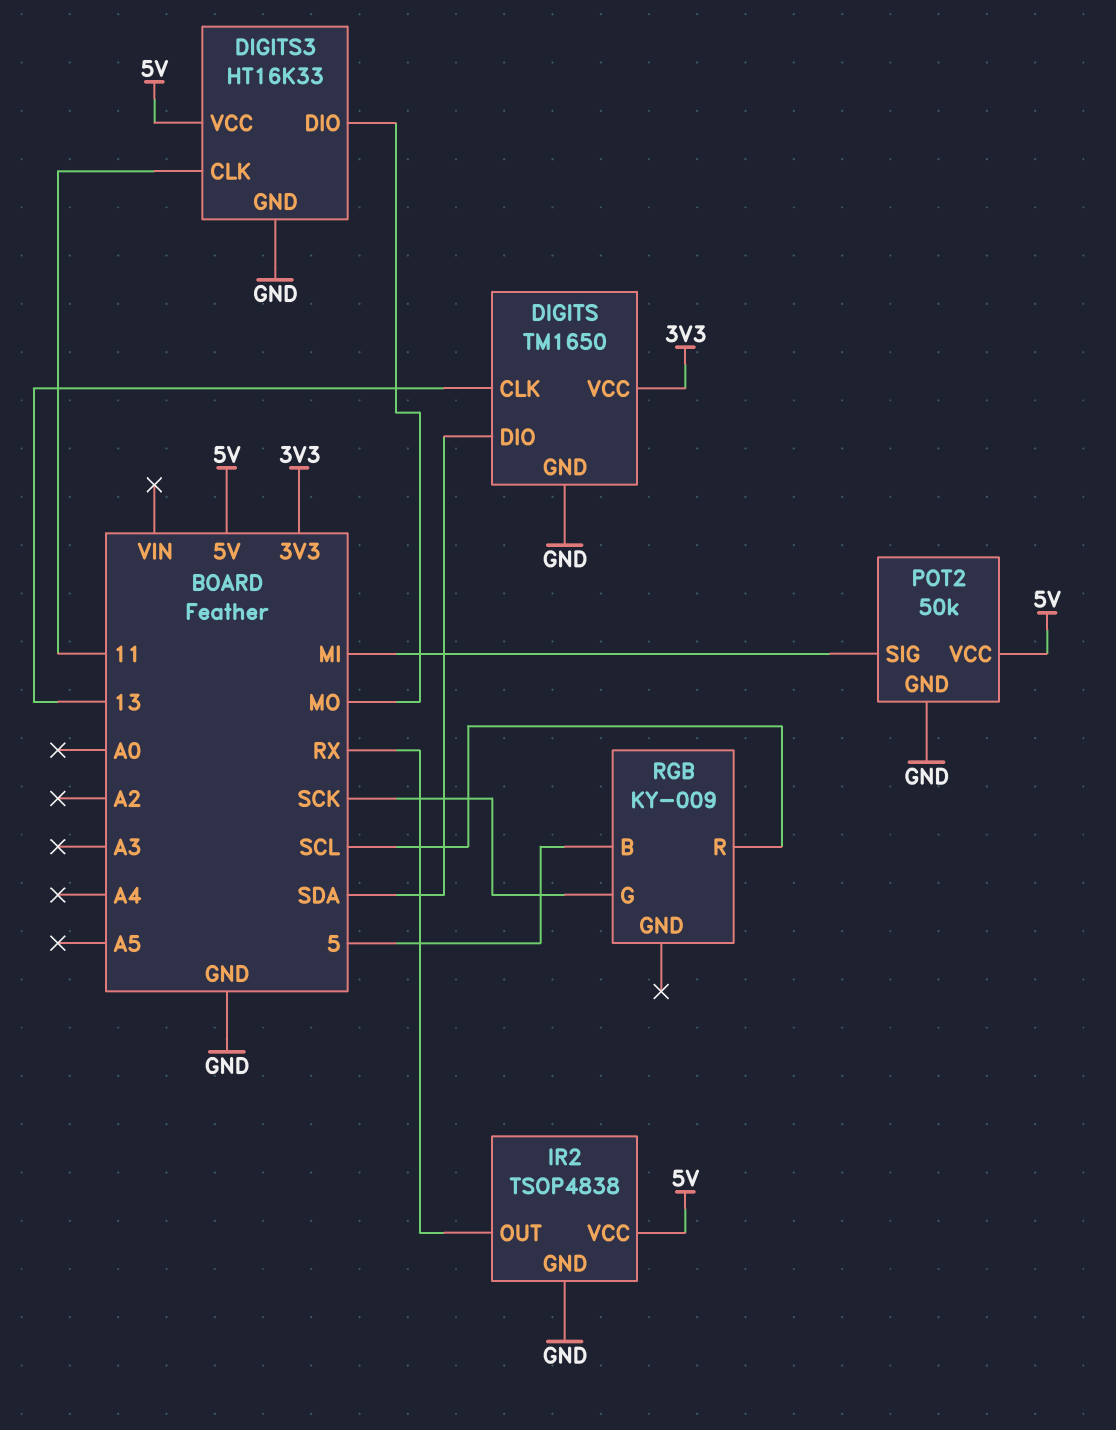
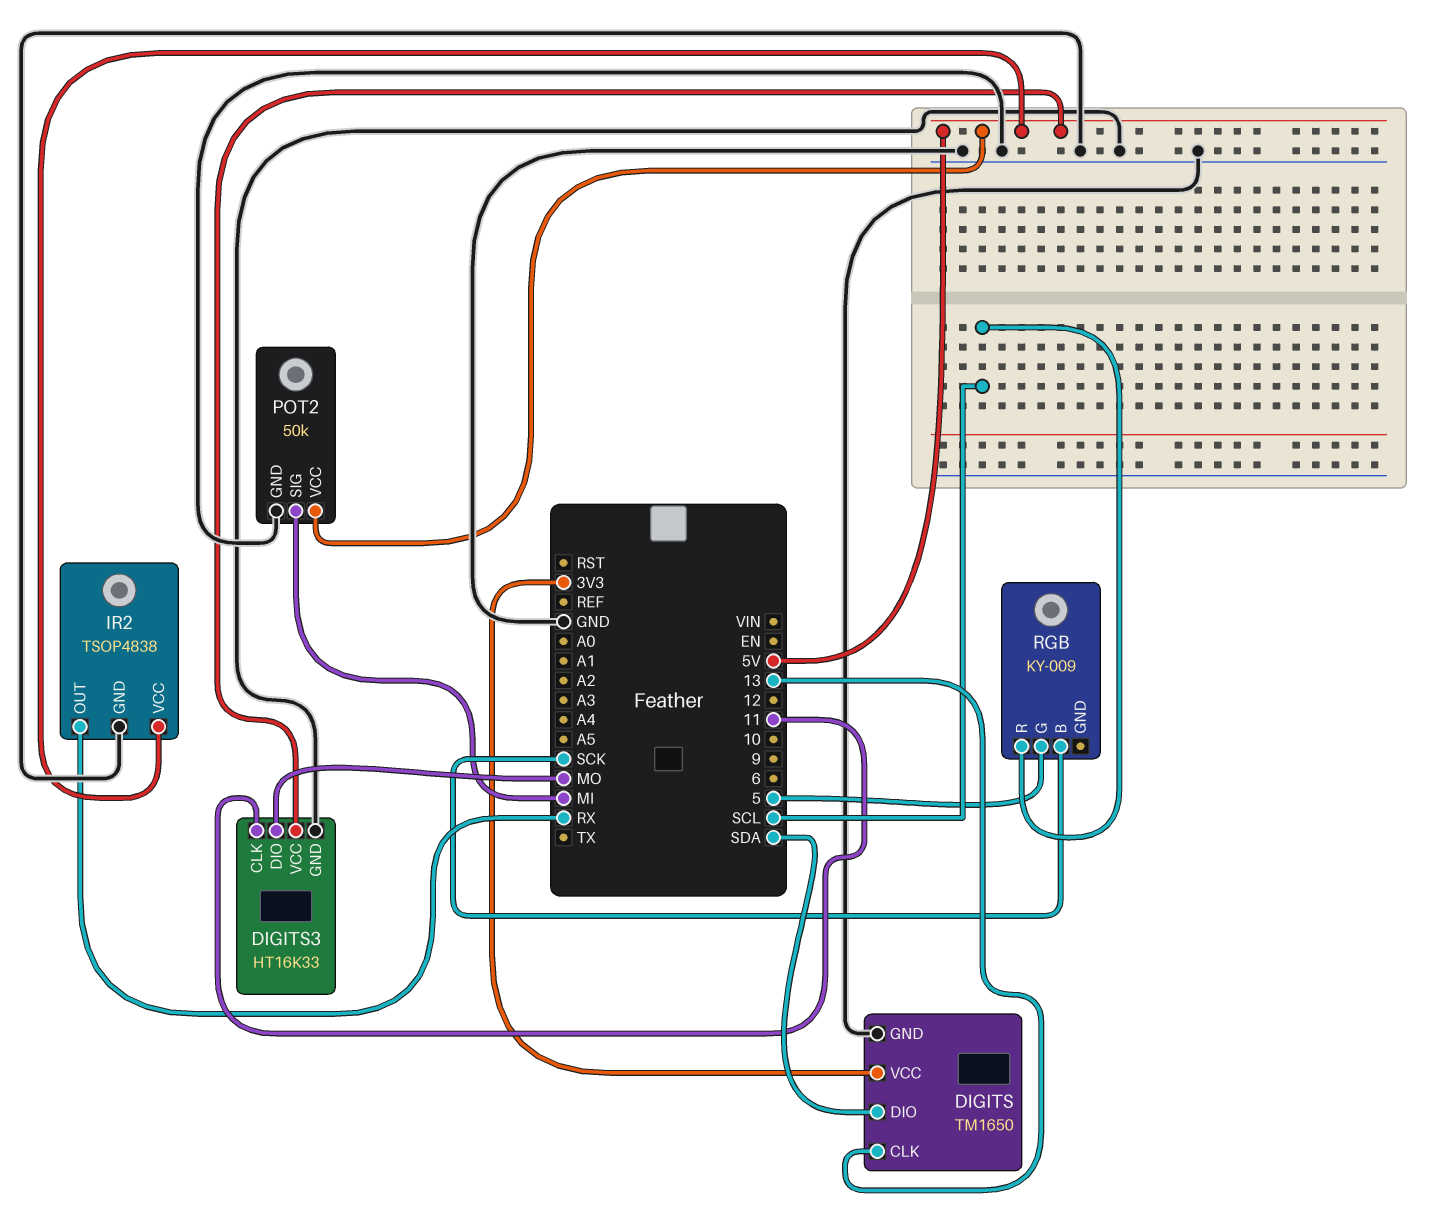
RGB pin B: 5 -> SCK
RGB pin G: SCK -> 5

